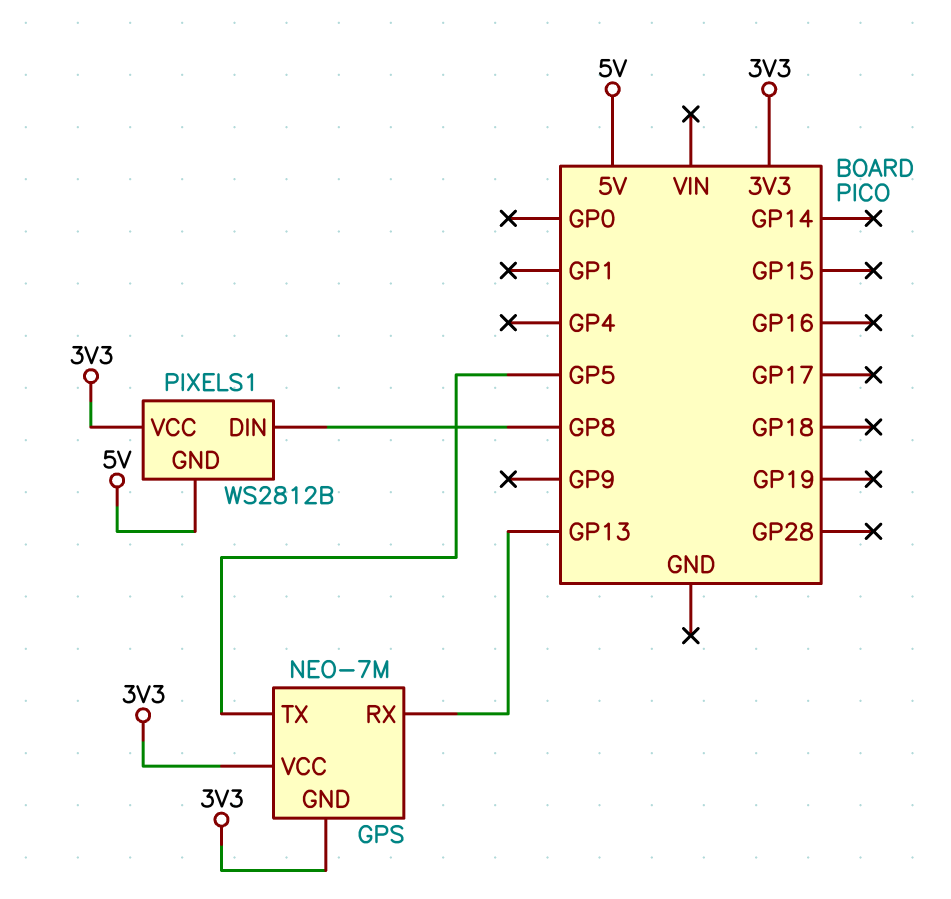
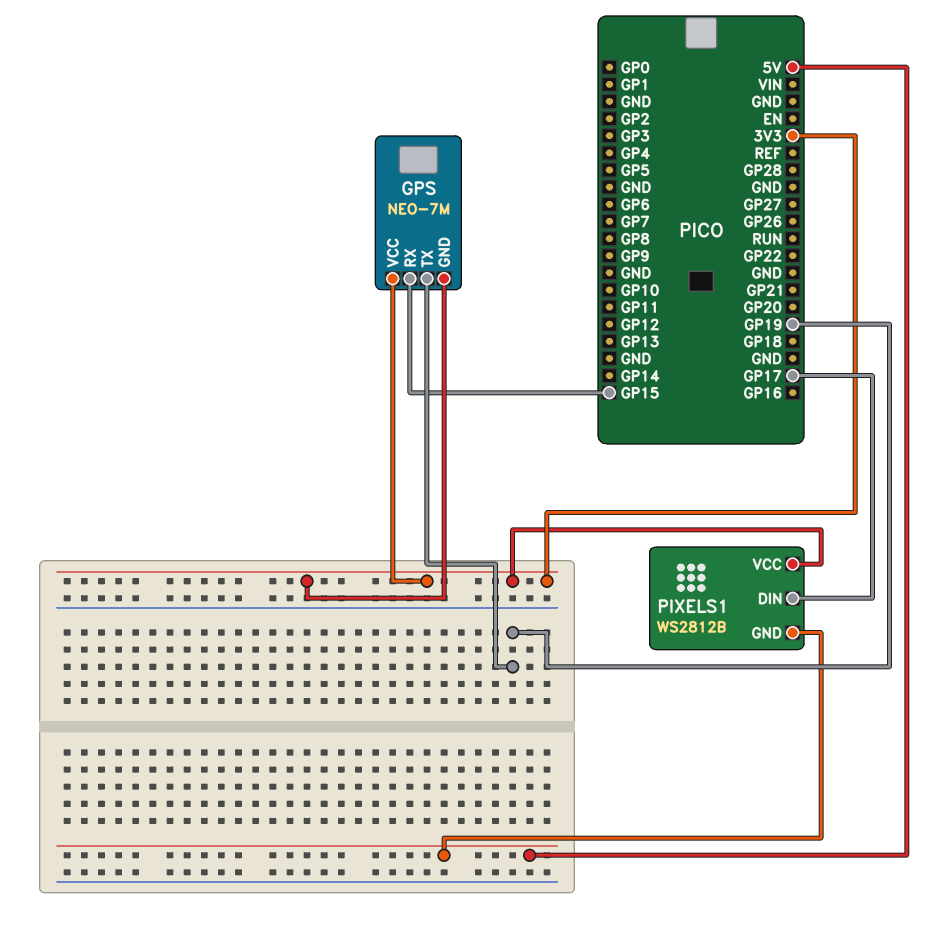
GPS pin RX: GP13 -> GP15
GPS pin TX: GP5 -> GP19
PIXELS1 pin DIN: GP8 -> GP17

